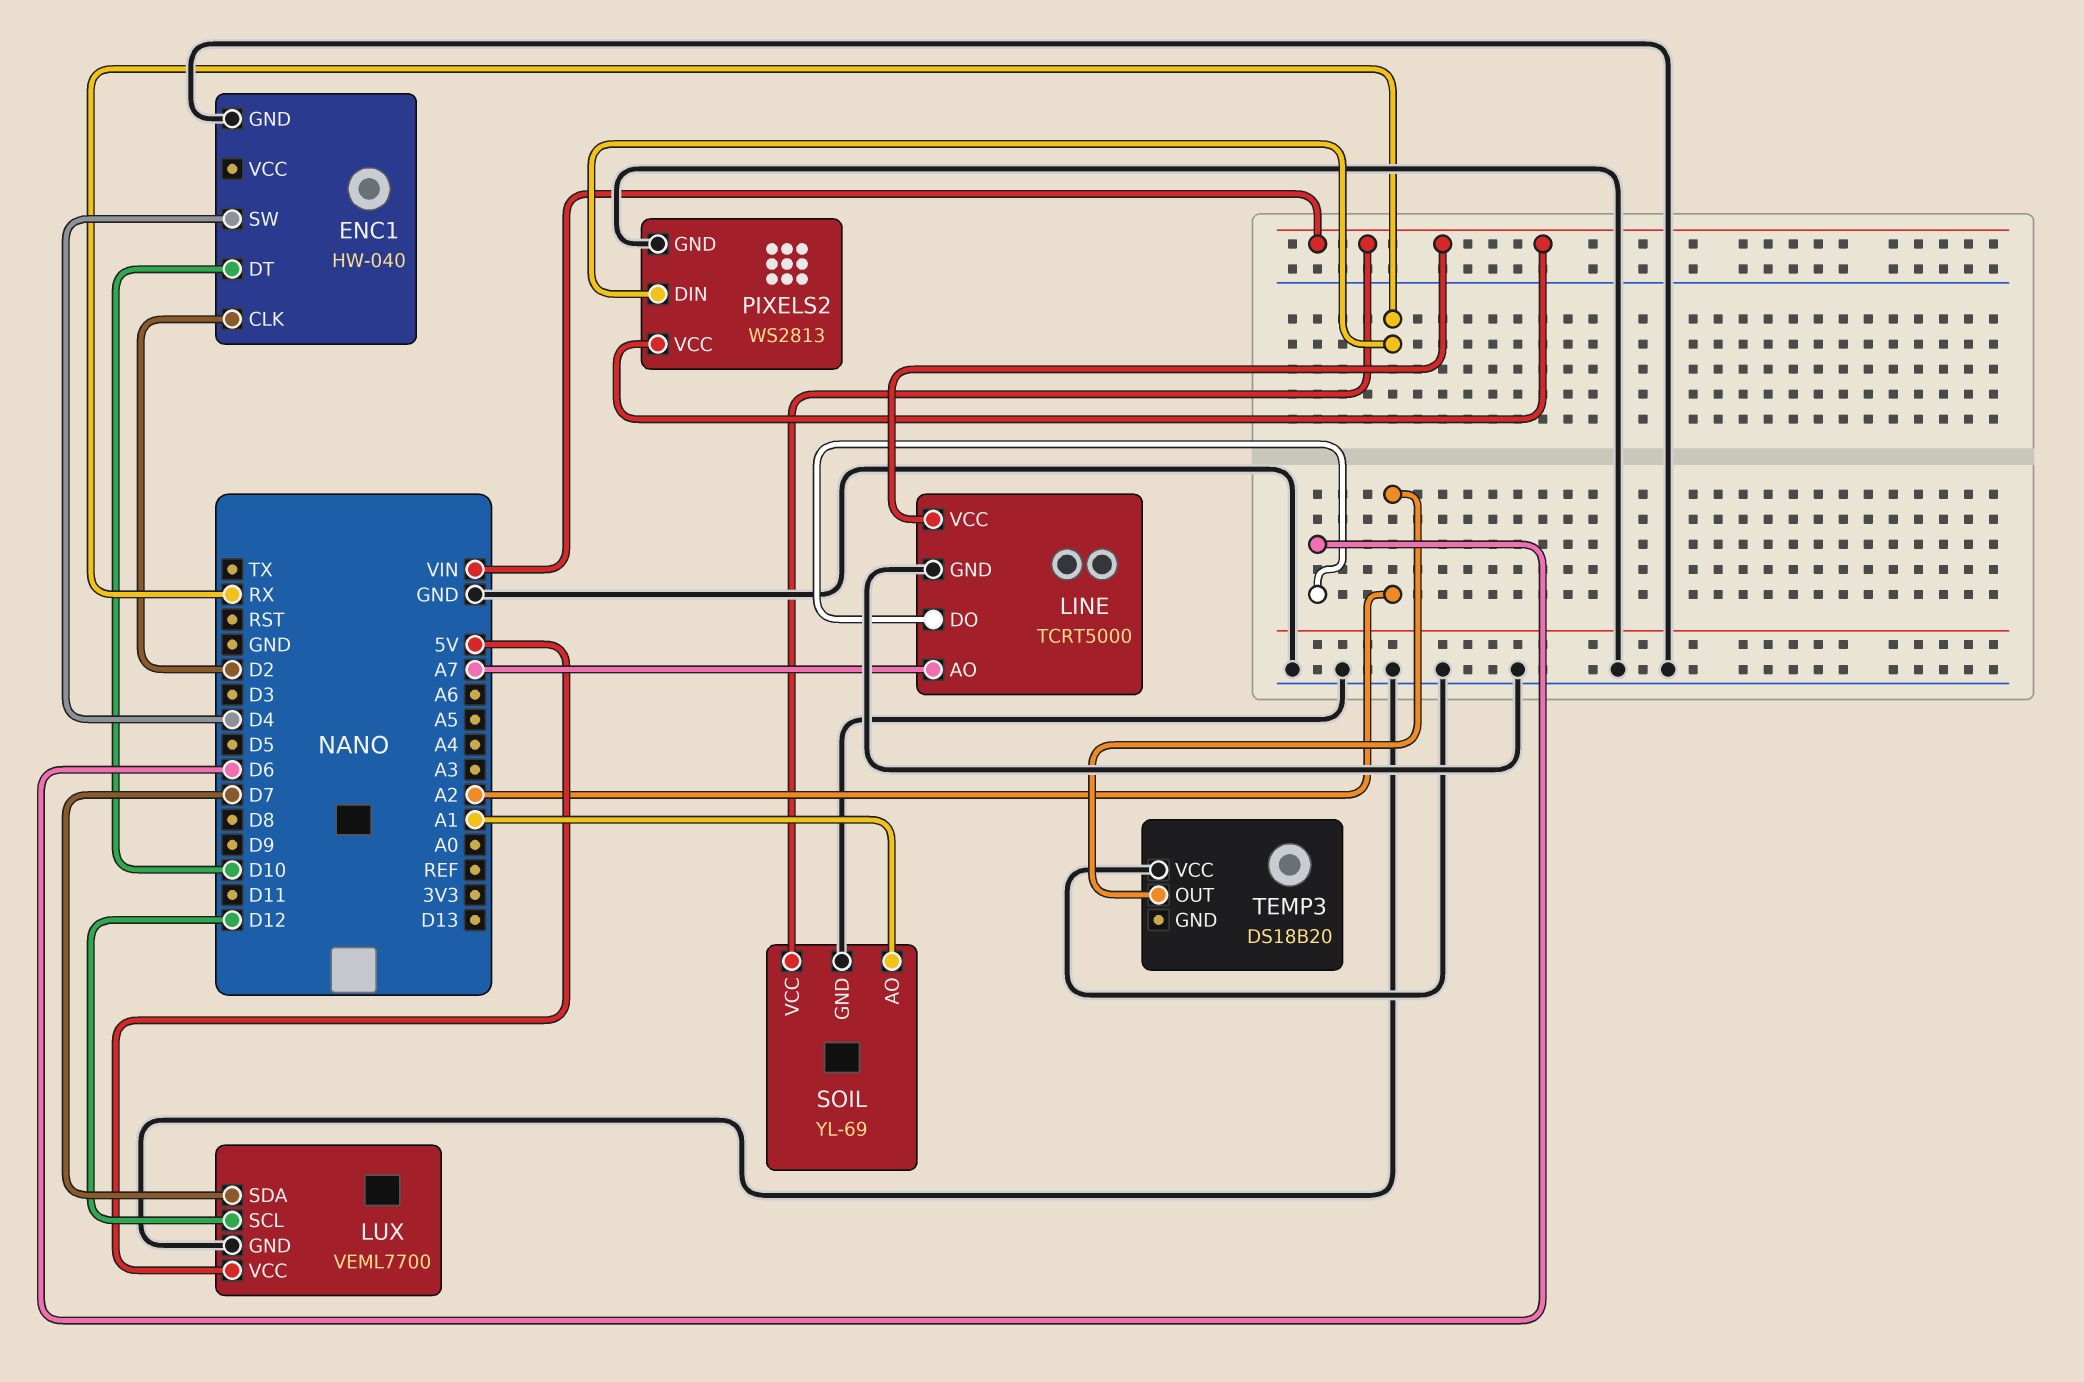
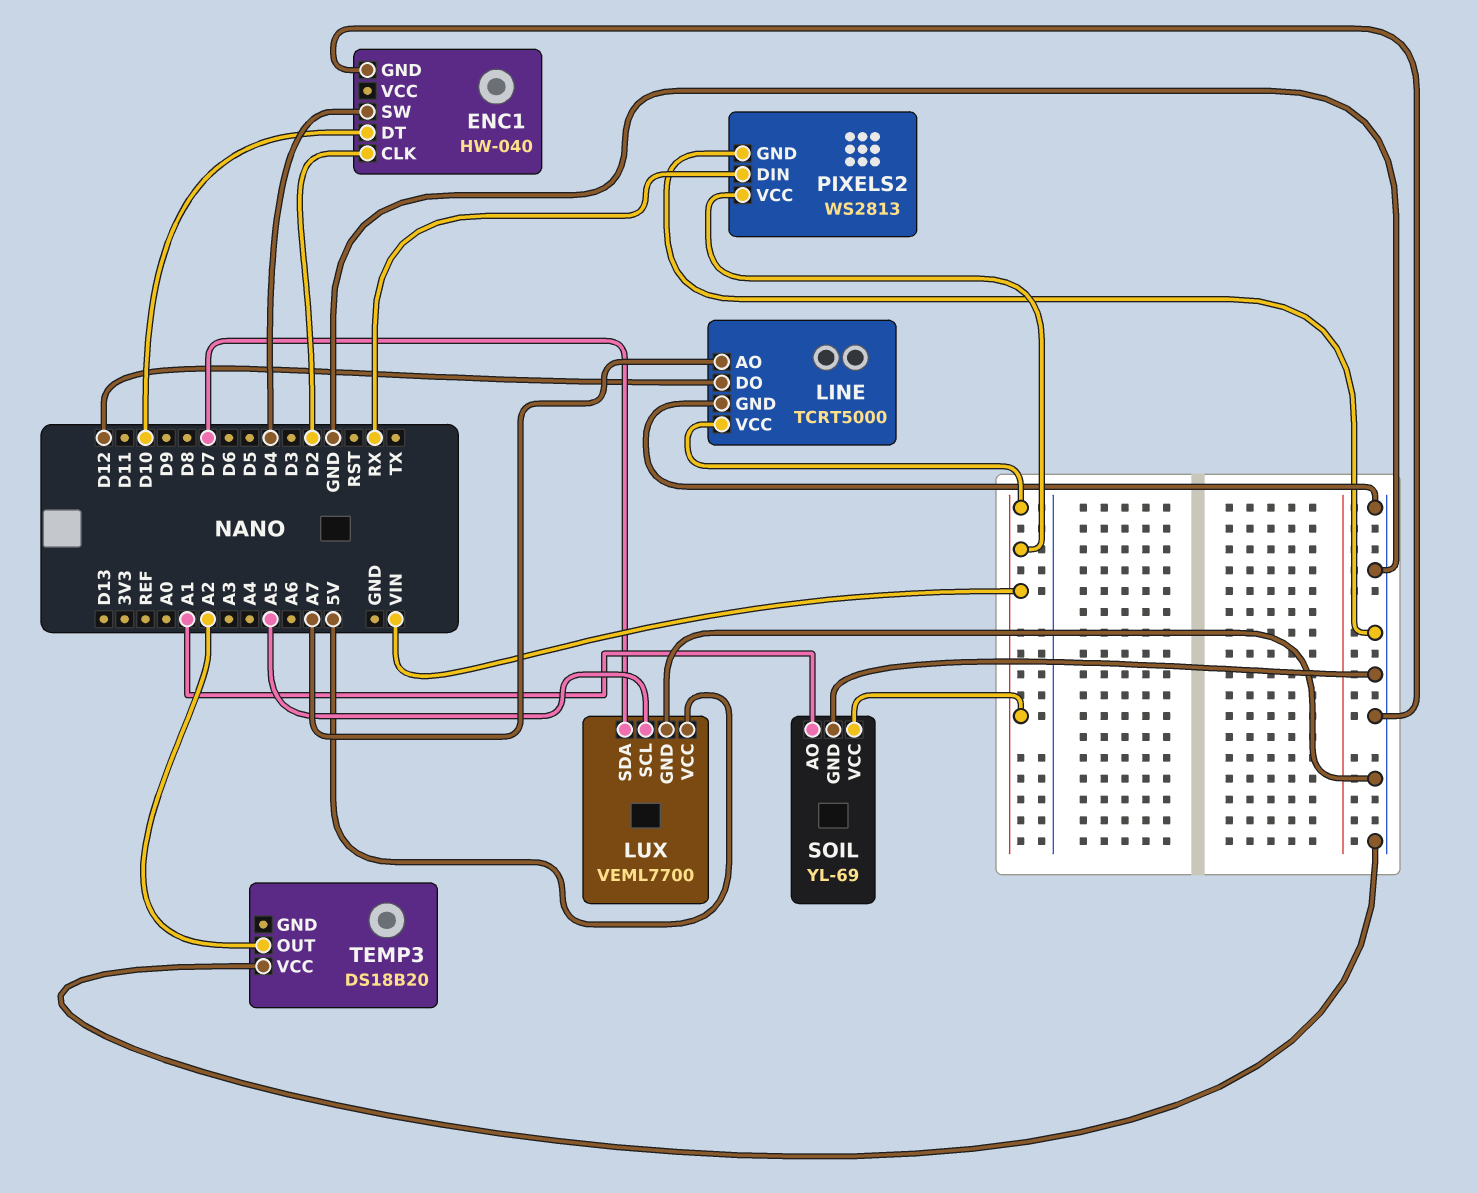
LINE pin DO: D6 -> D12
LUX pin SCL: D12 -> A5

